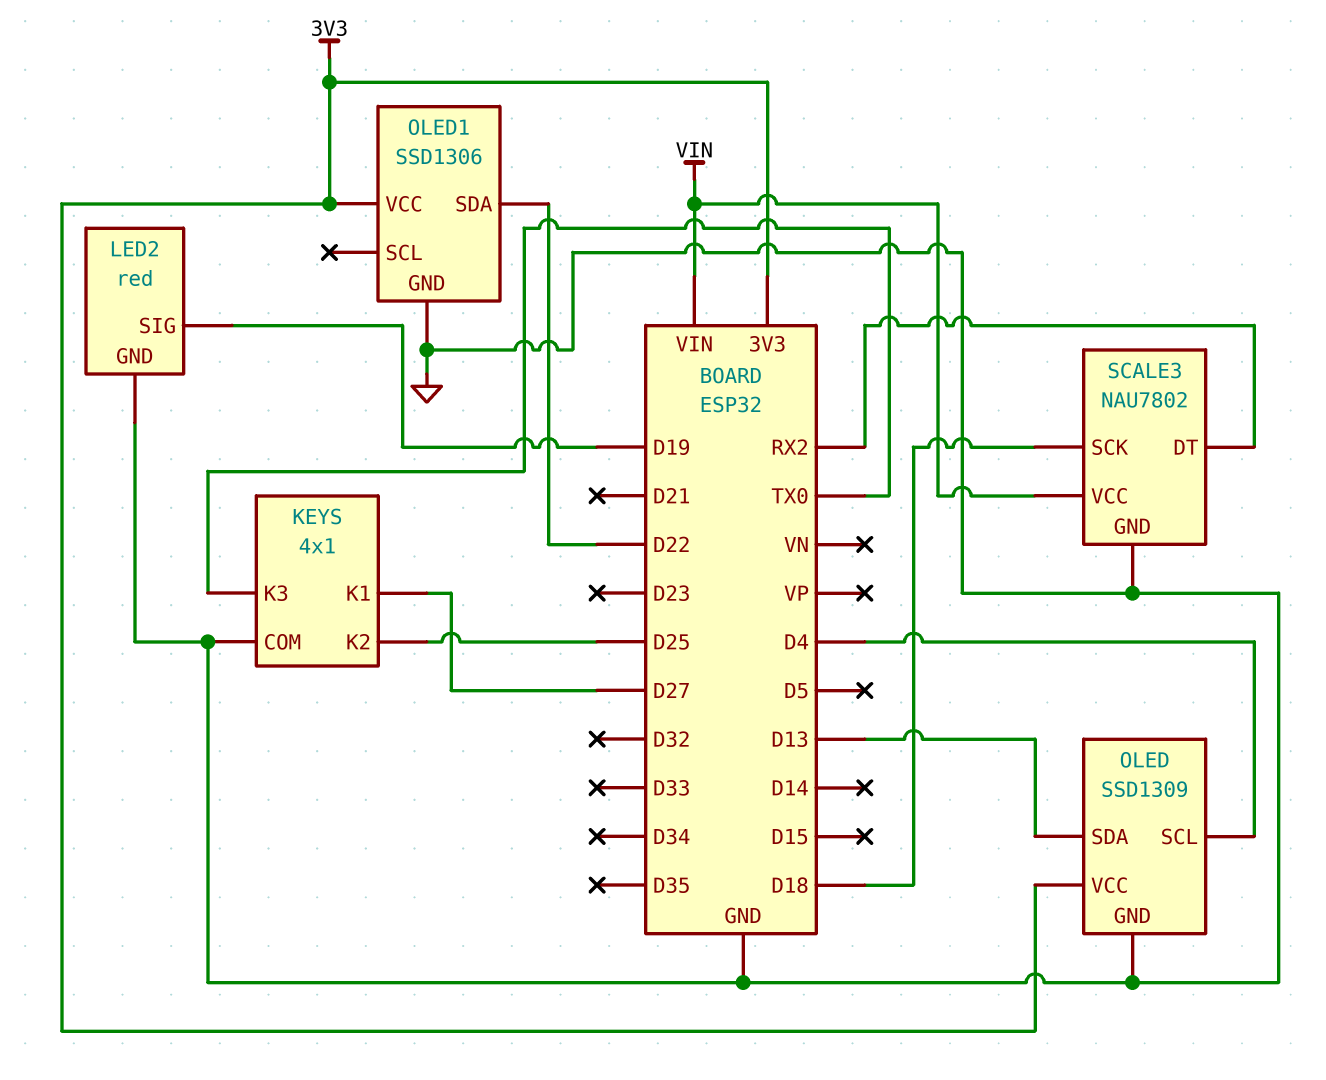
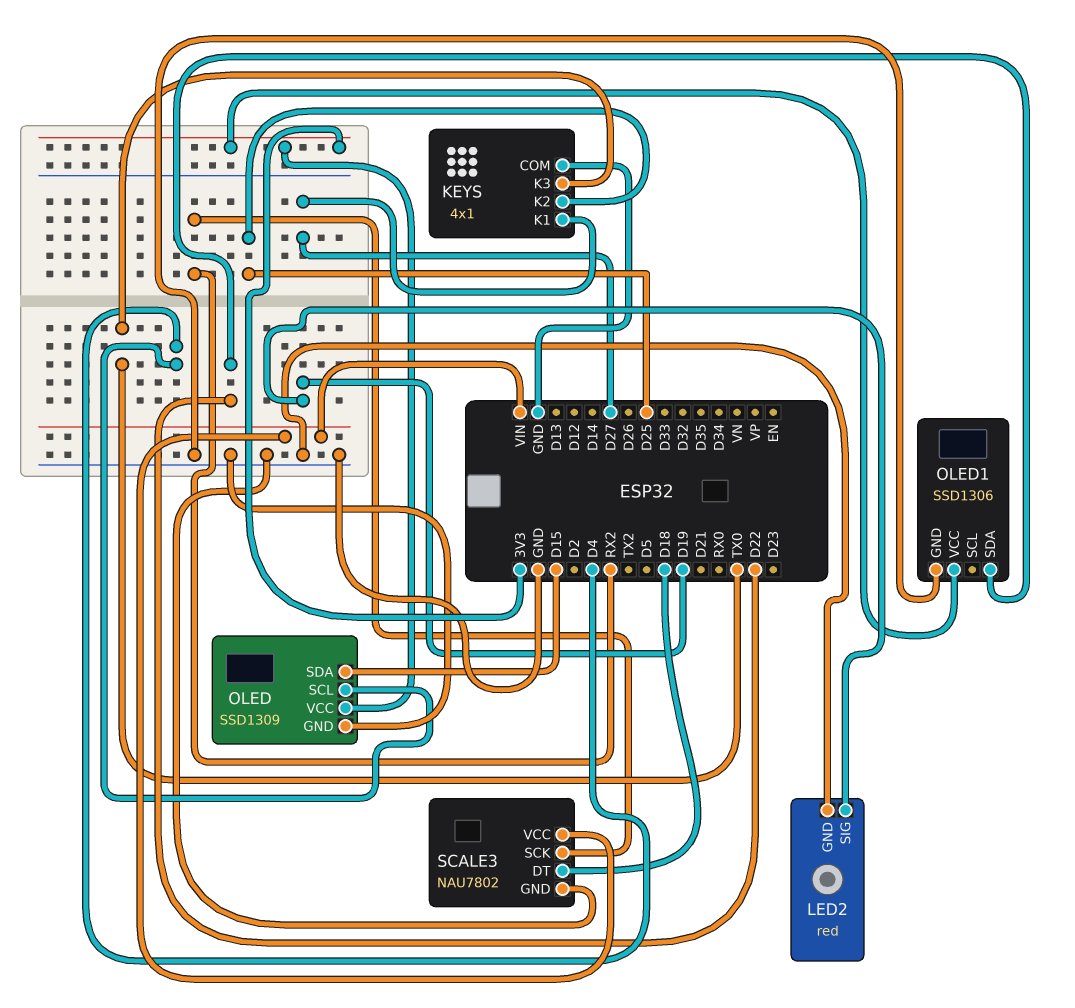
OLED pin SDA: D13 -> D15
SCALE3 pin DT: RX2 -> D18
SCALE3 pin SCK: D18 -> RX2

